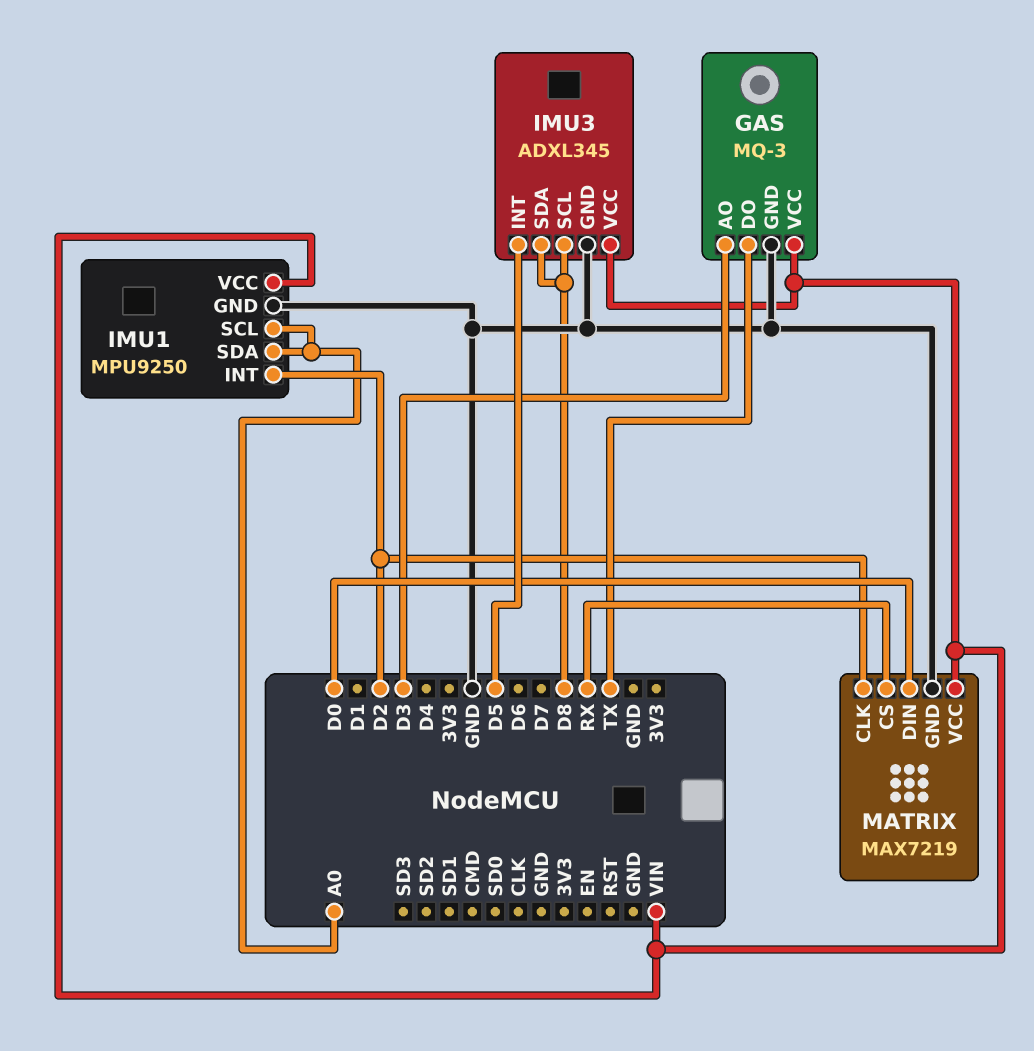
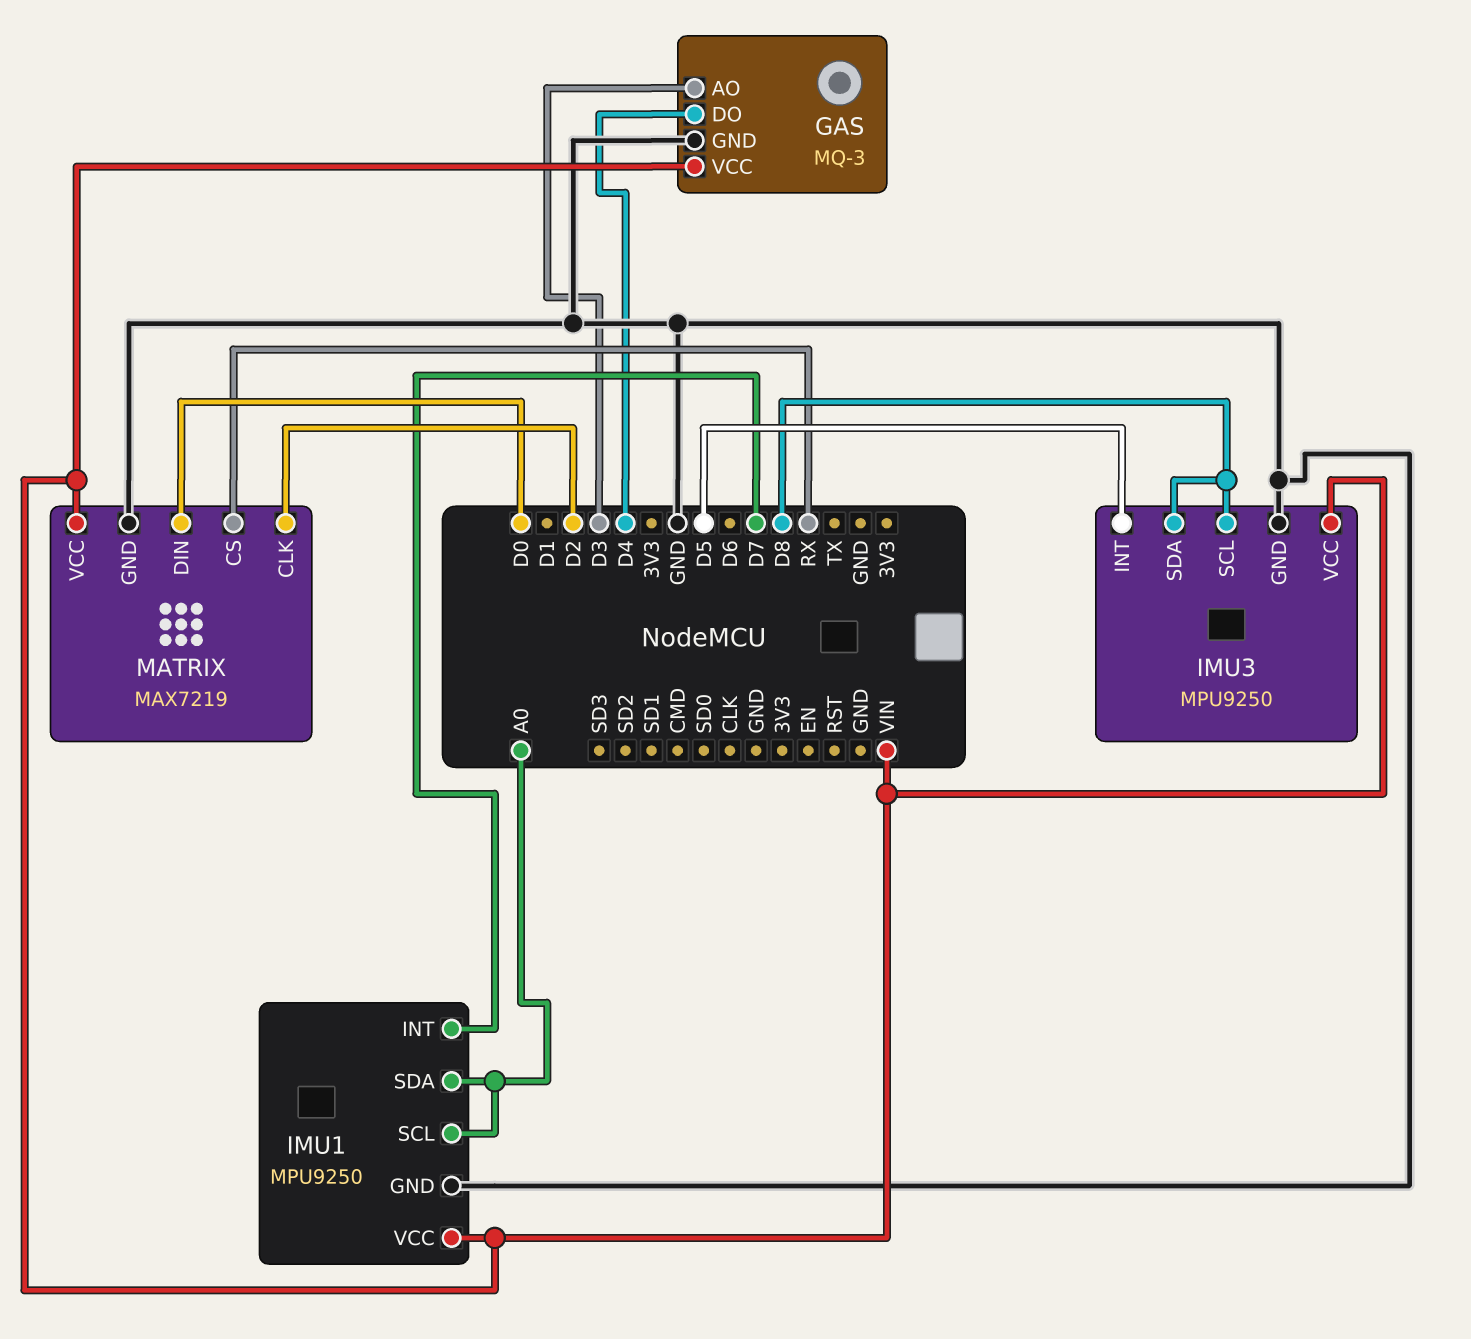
GAS pin DO: TX -> D4
IMU1 pin INT: D2 -> D7
IMU3: ADXL345 -> MPU9250

